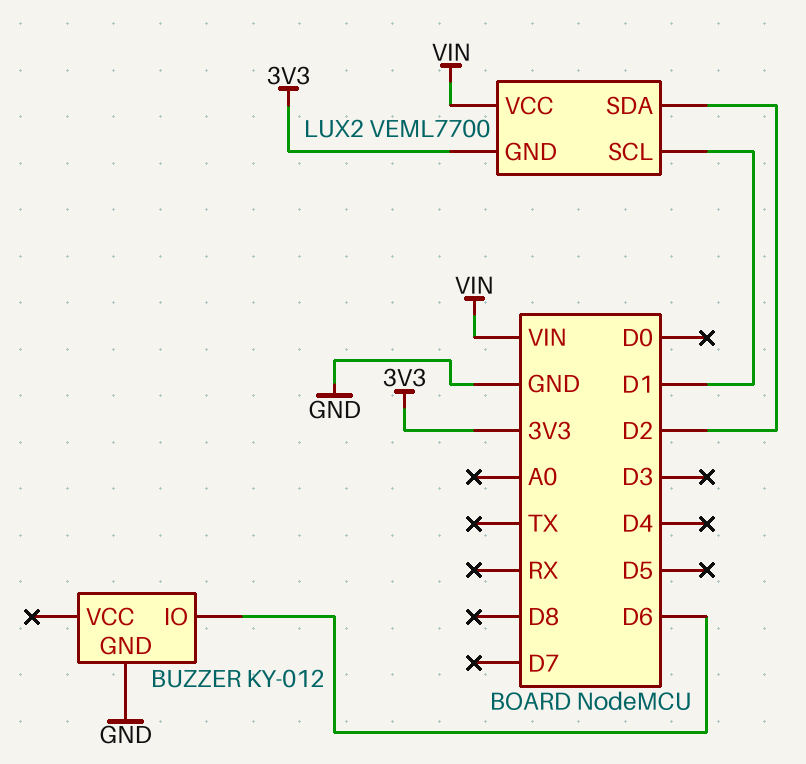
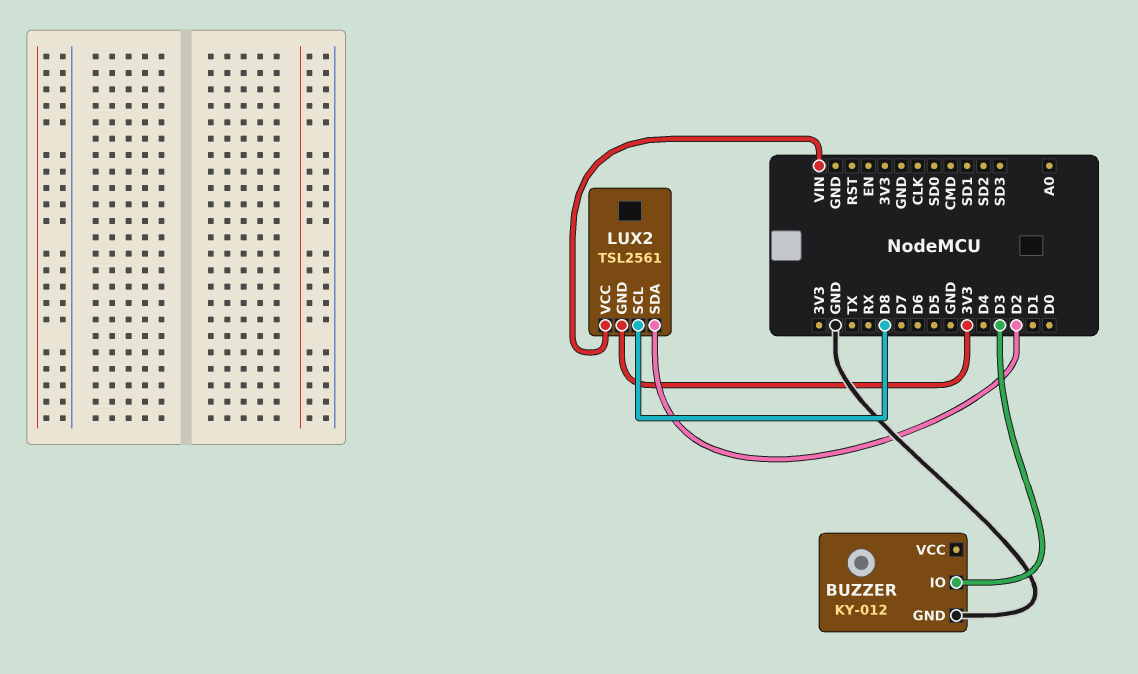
BUZZER pin IO: D6 -> D3
LUX2: VEML7700 -> TSL2561
LUX2 pin SCL: D1 -> D8

